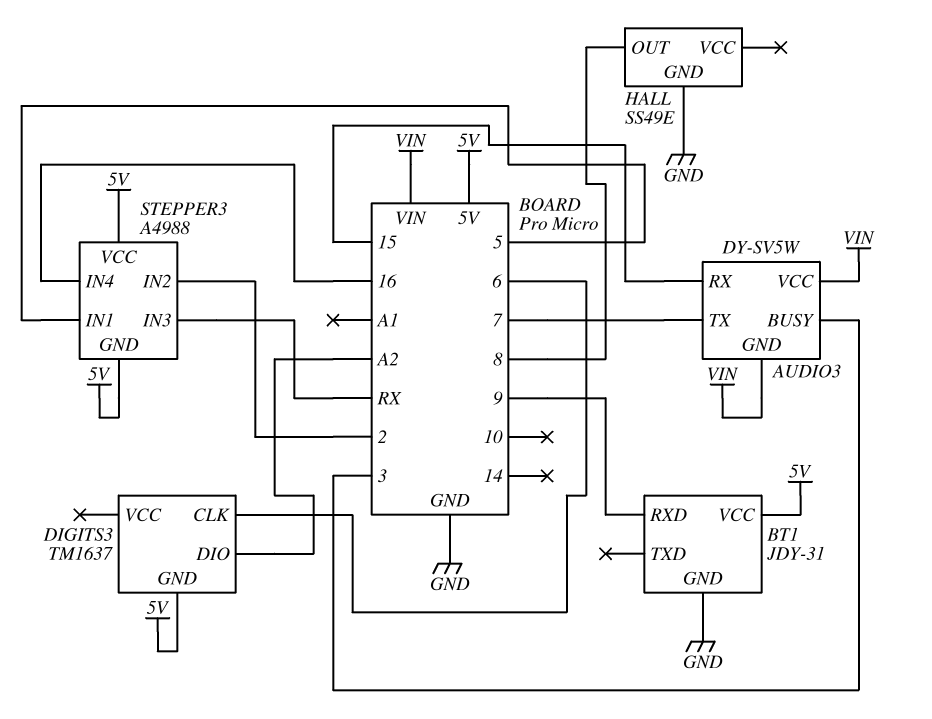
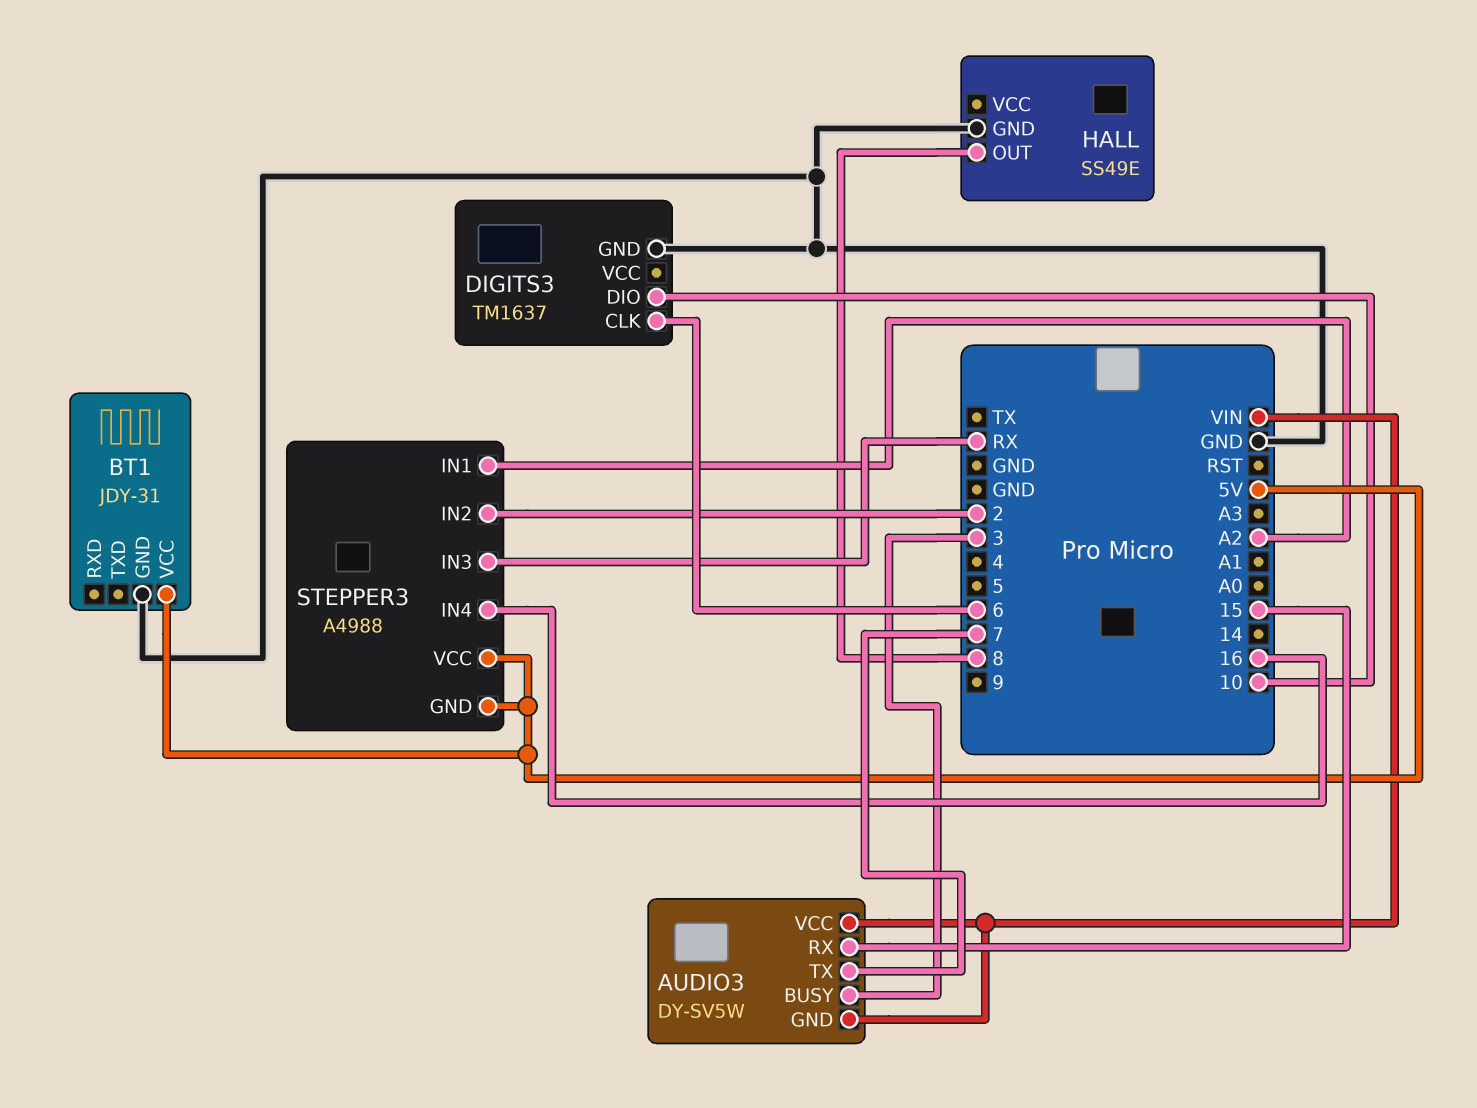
BT1 pin RXD: 9 -> none
DIGITS3 pin DIO: A2 -> 10
DIGITS3 pin GND: 5V -> GND
STEPPER3 pin IN1: 5 -> A2

